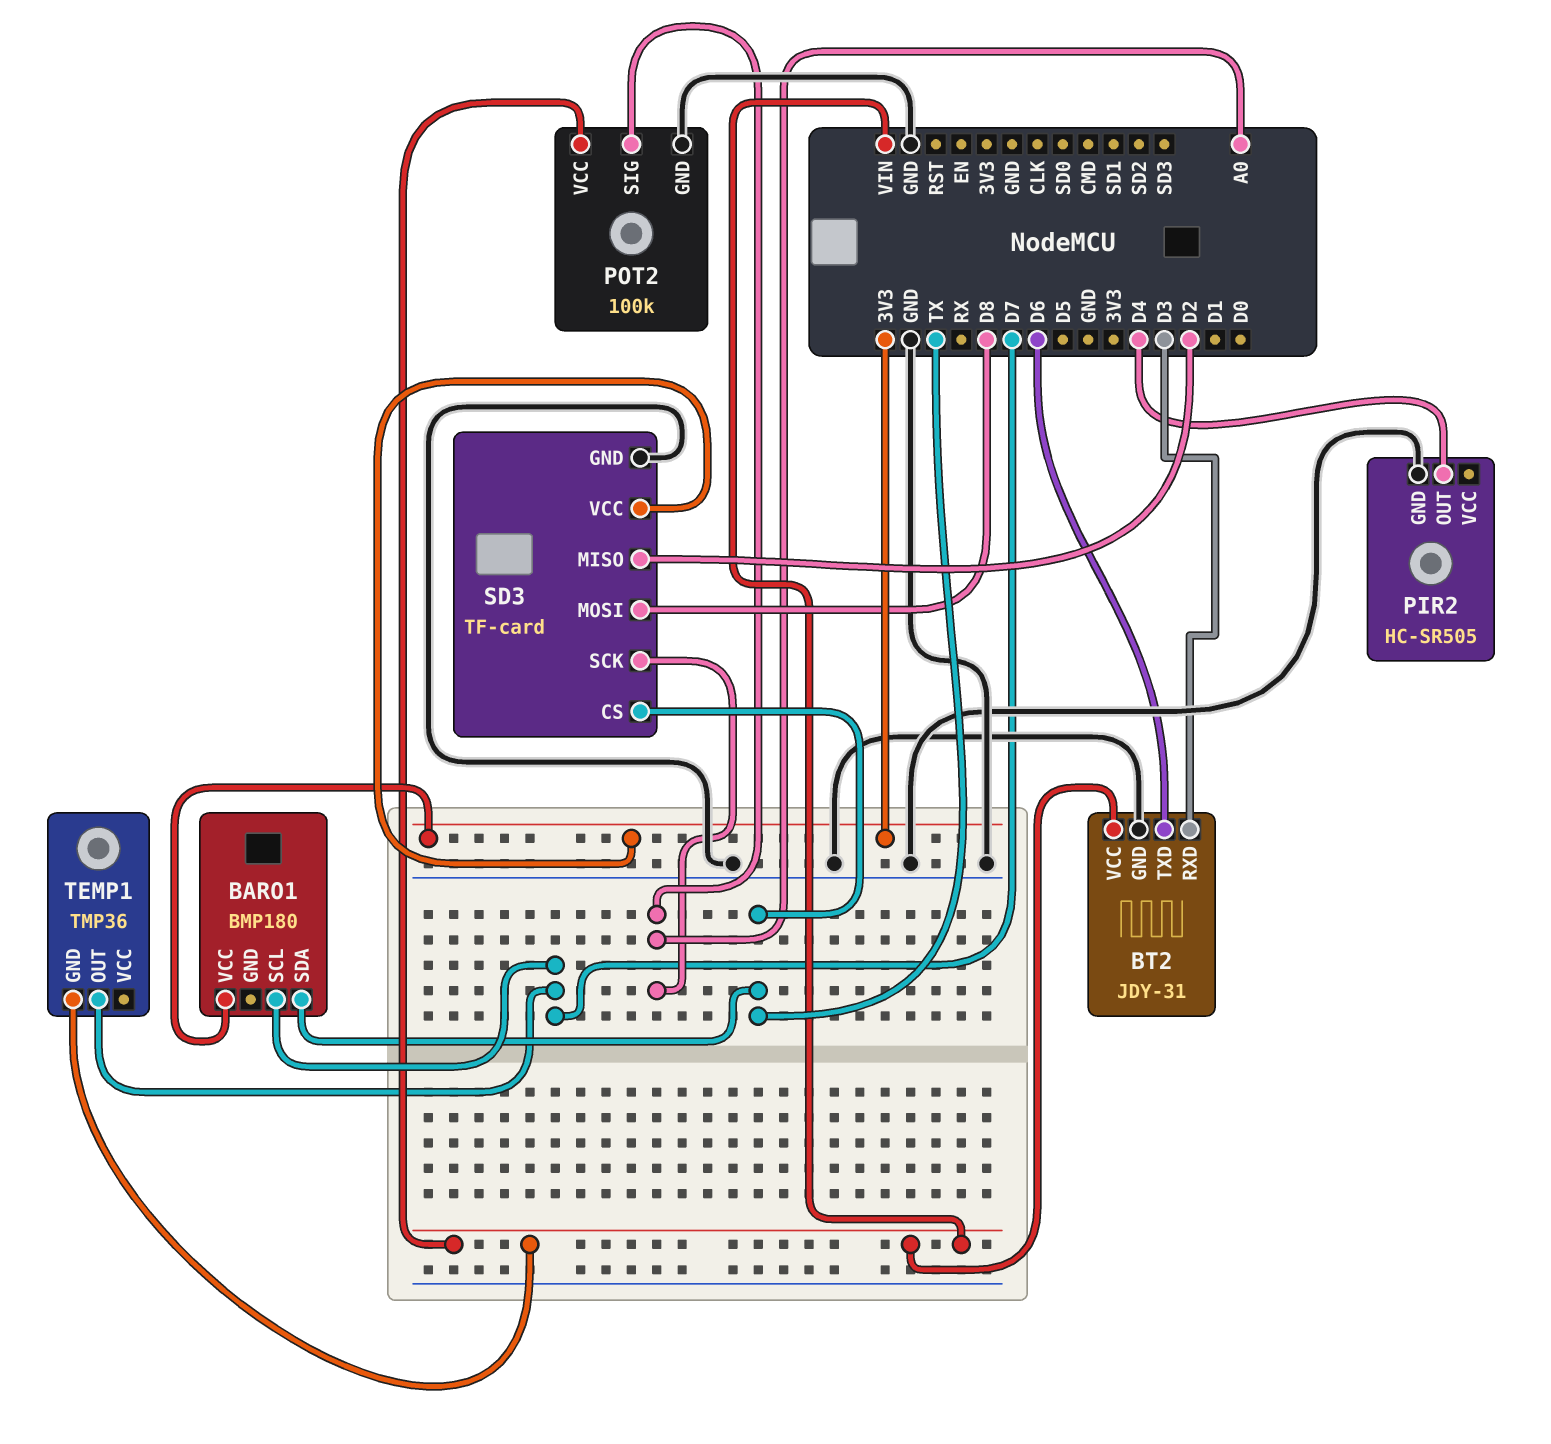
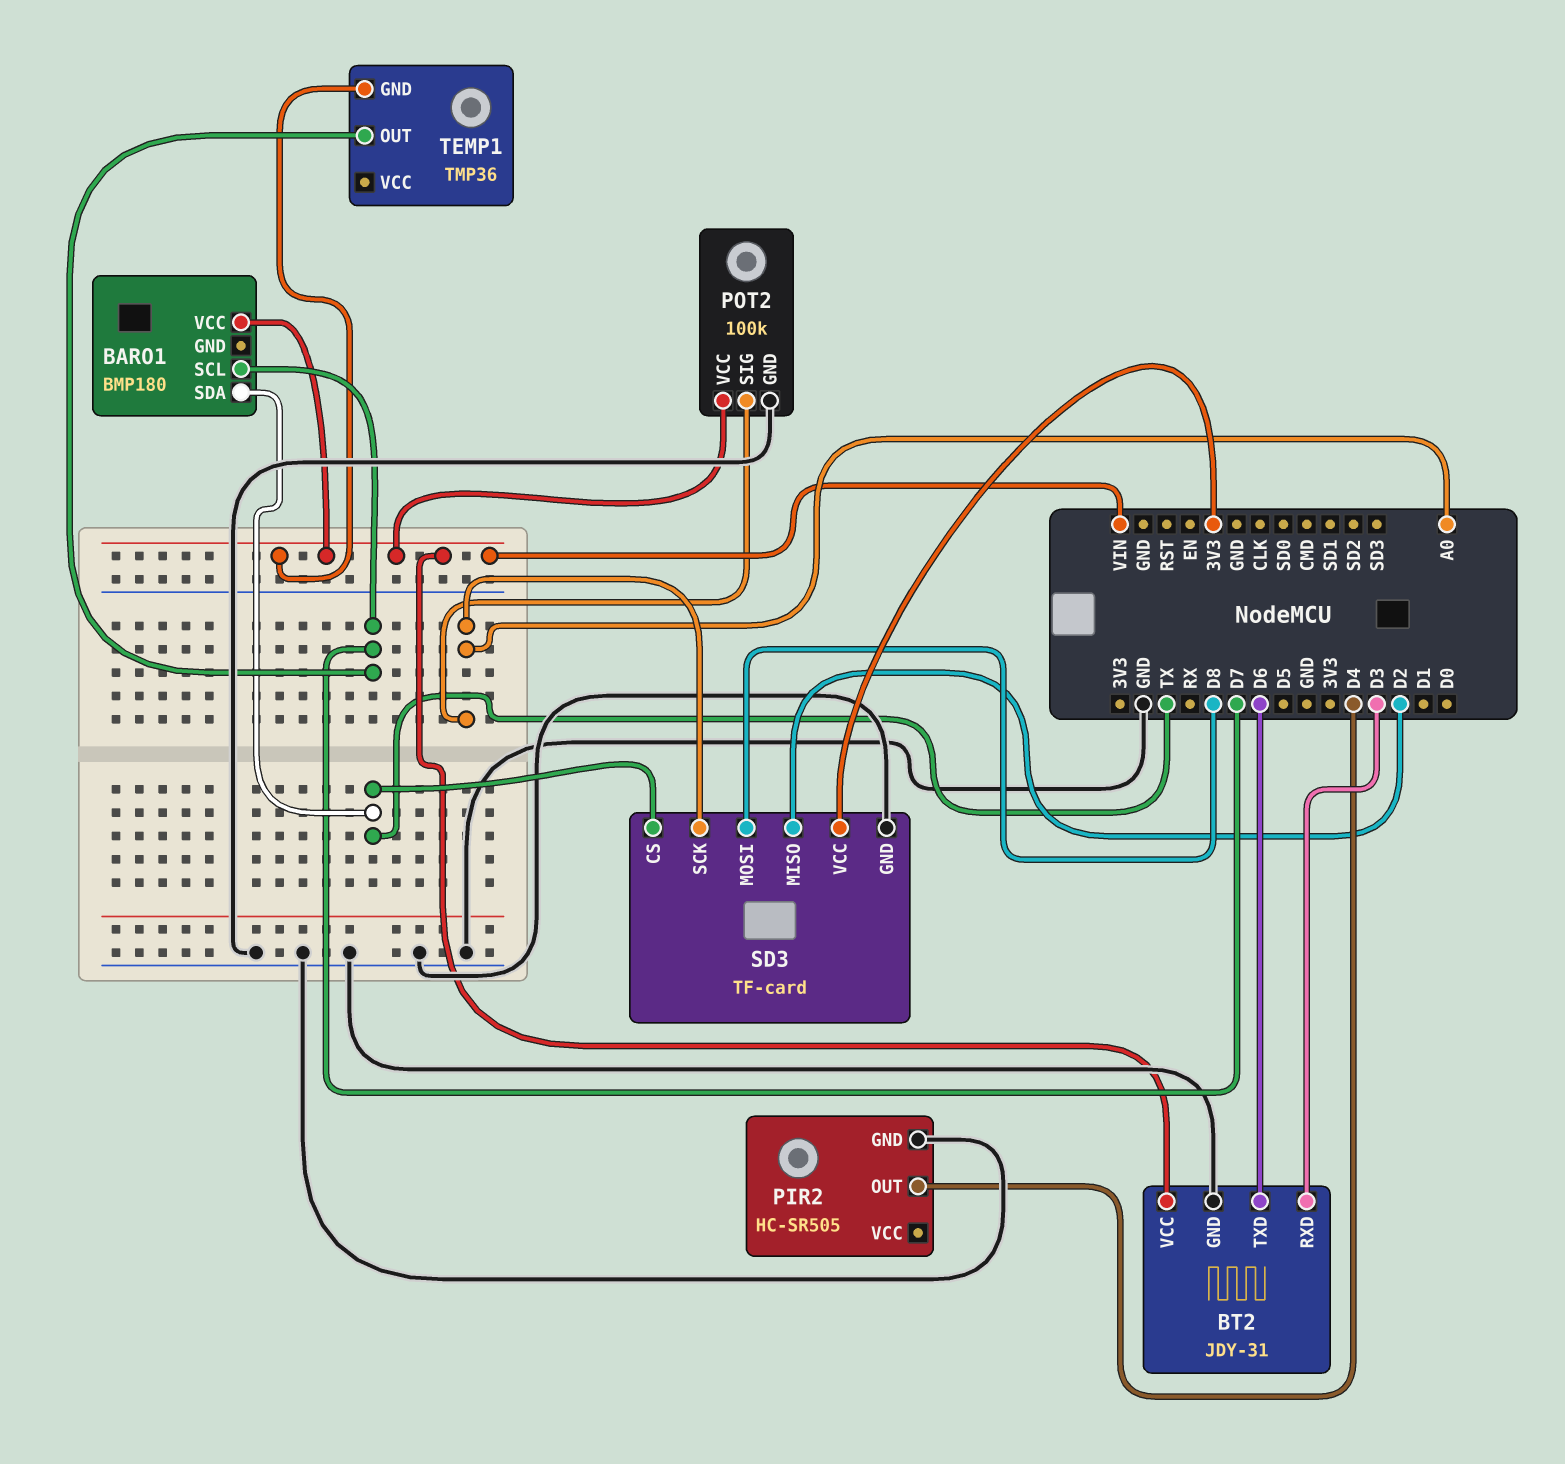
BARO1 pin VCC: 3V3 -> VIN

